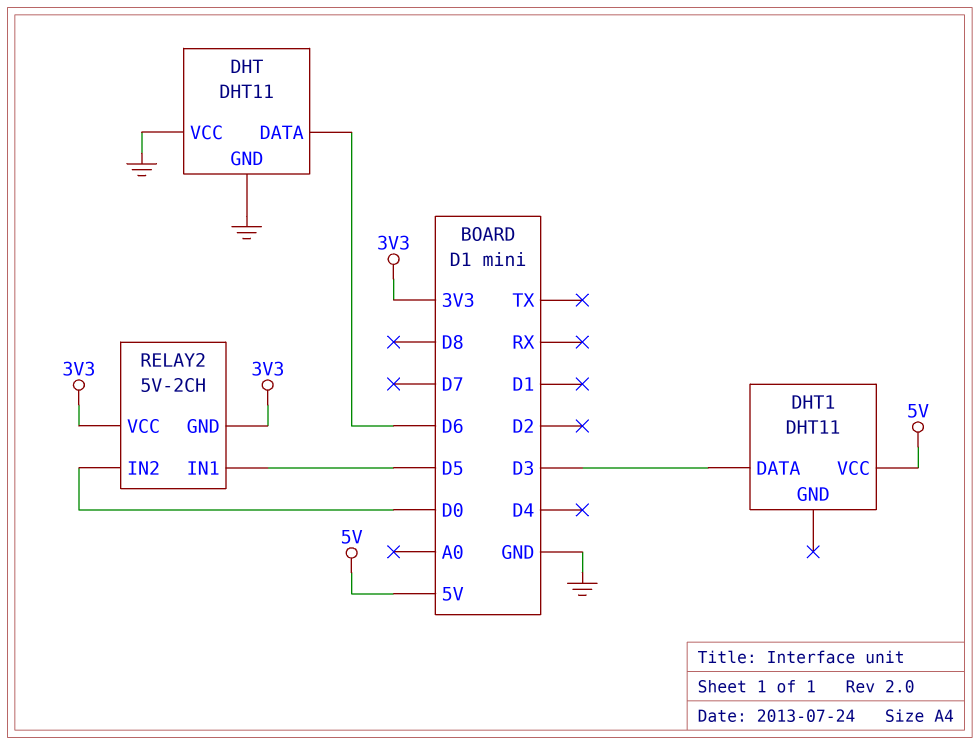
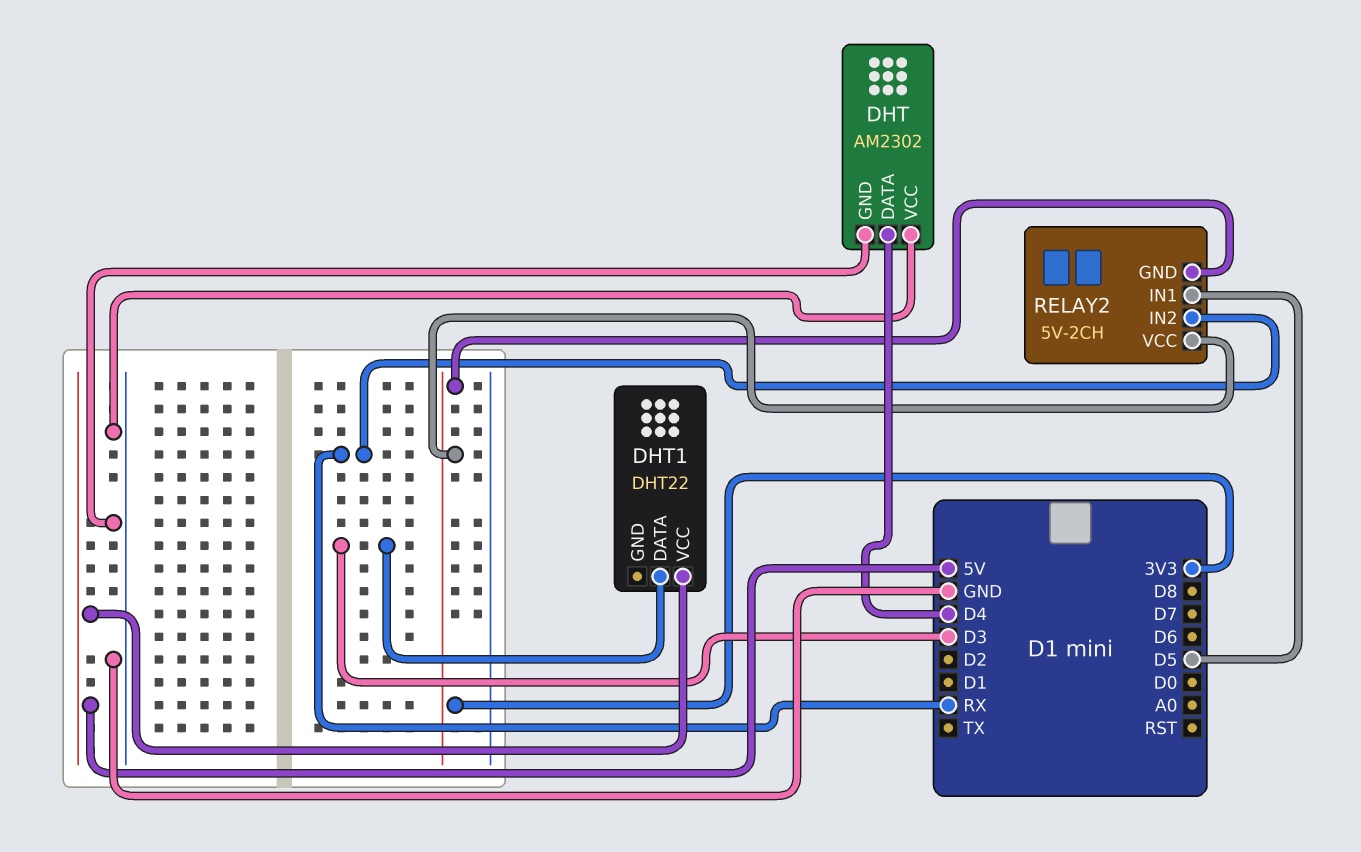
DHT: DHT11 -> AM2302
DHT pin DATA: D6 -> D4
DHT1: DHT11 -> DHT22
RELAY2 pin IN2: D0 -> RX

